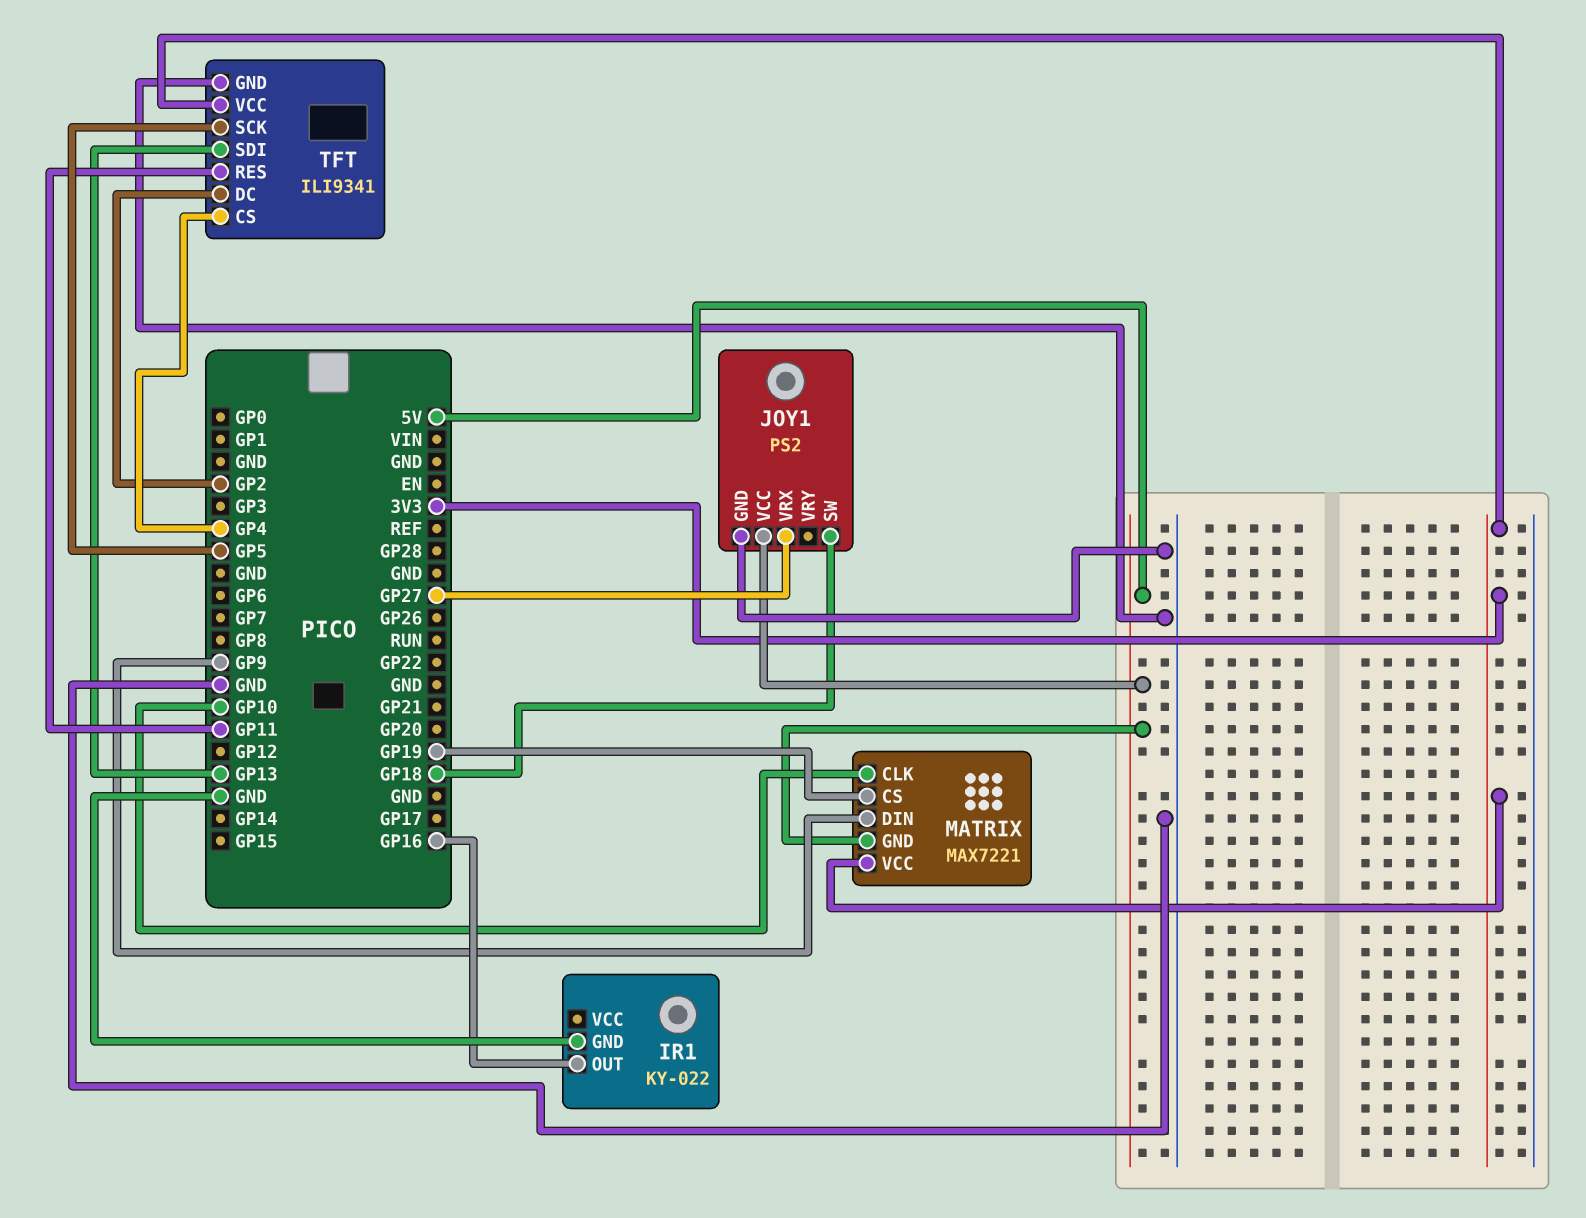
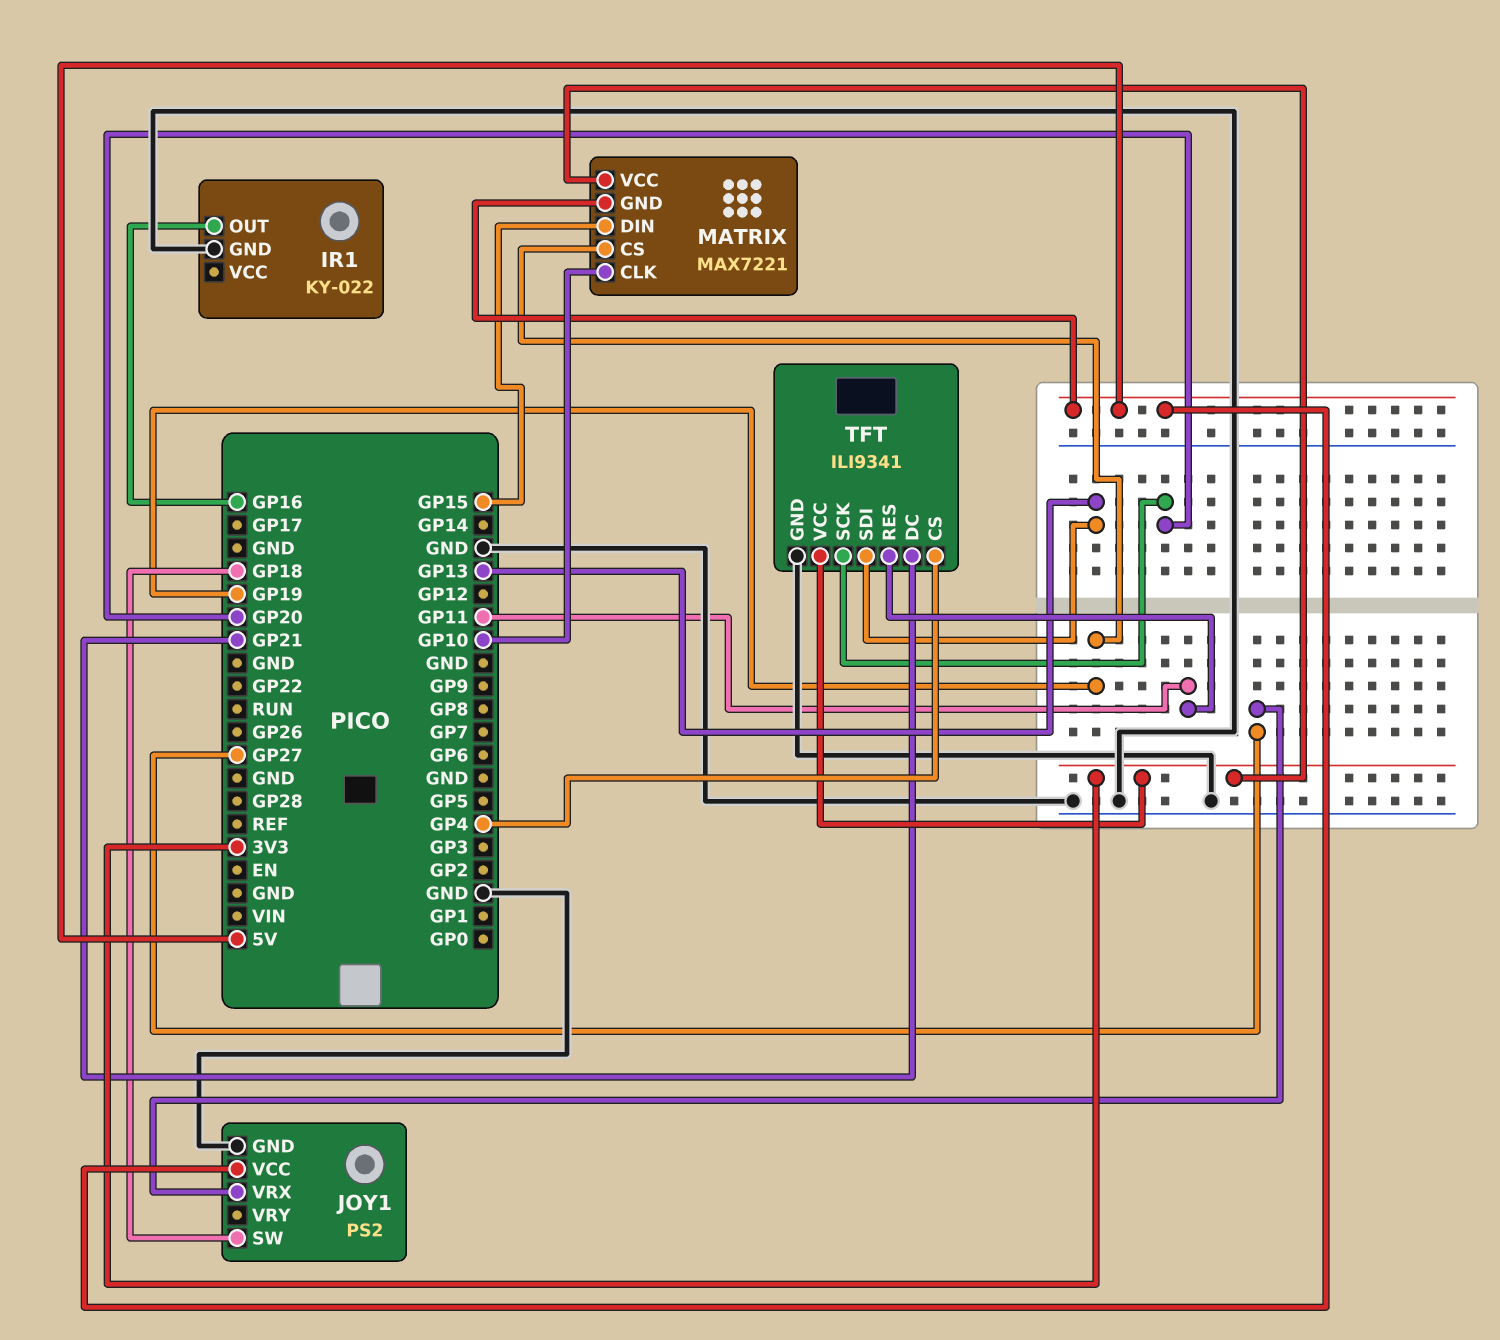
MATRIX pin DIN: GP9 -> GP15
TFT pin DC: GP2 -> GP21
TFT pin SCK: GP5 -> GP20

